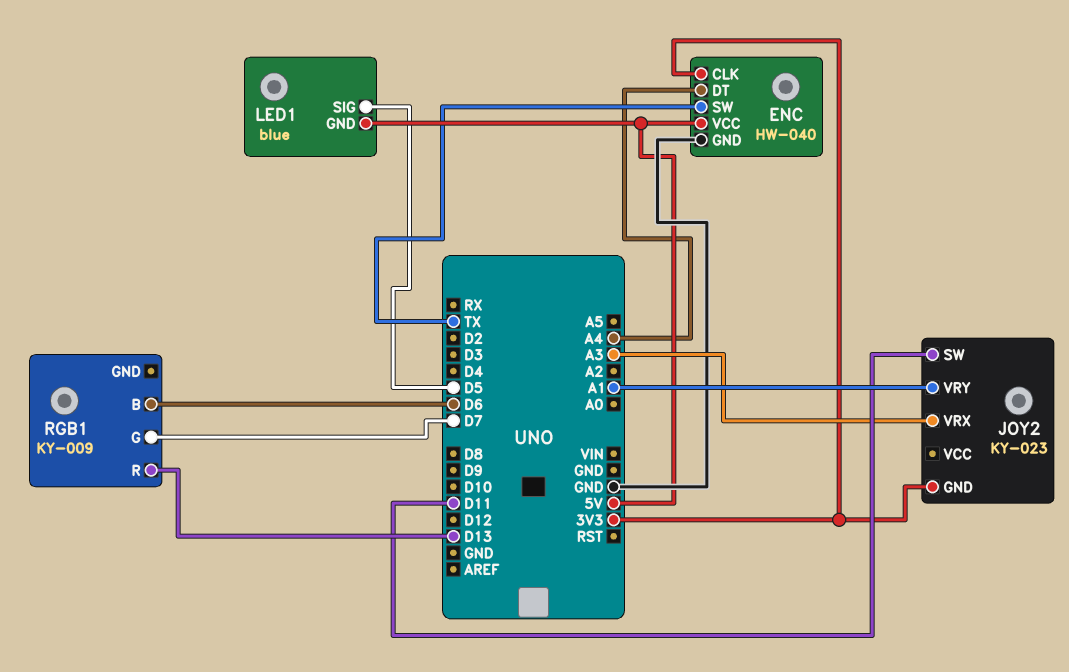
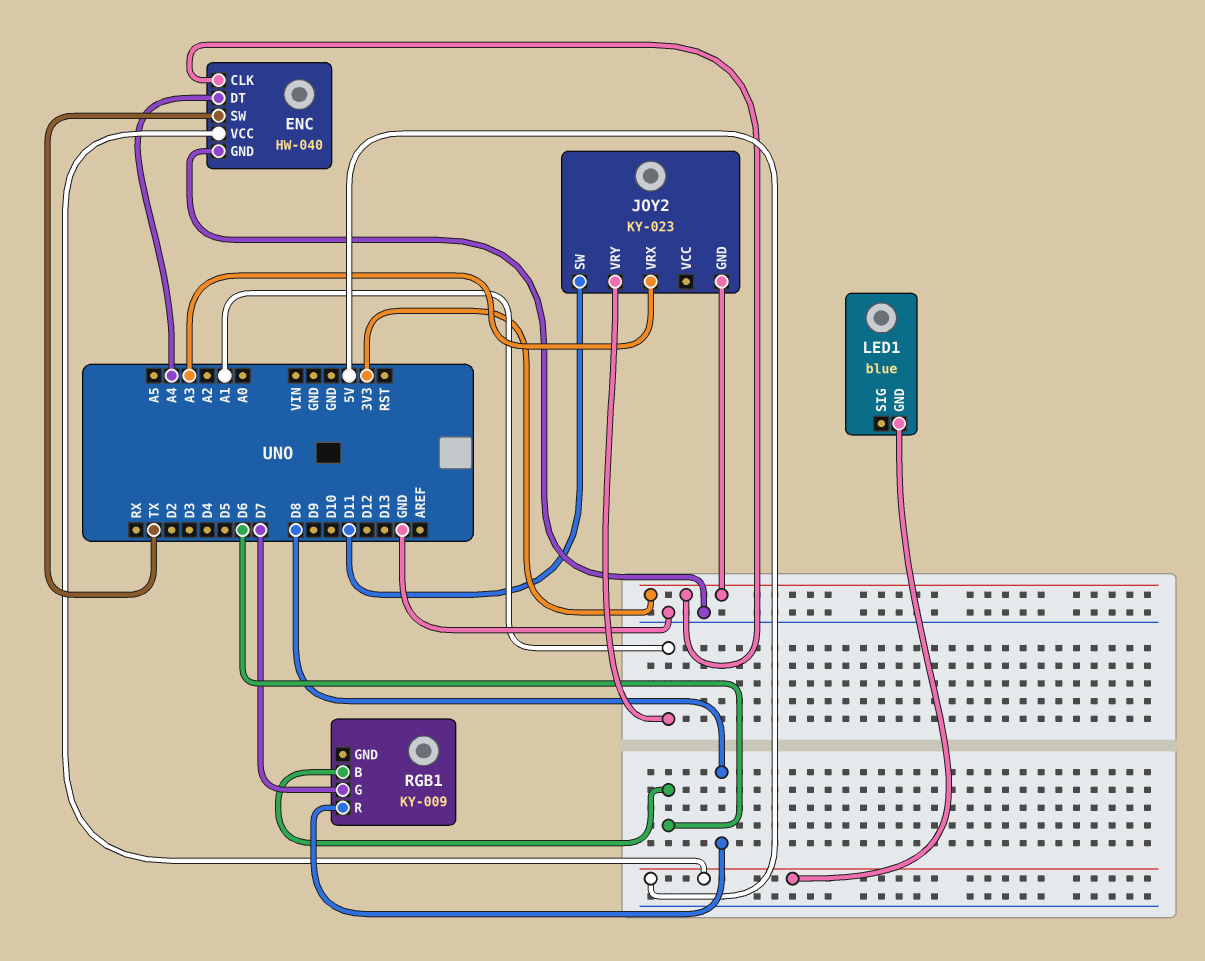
LED1 pin SIG: D5 -> none
RGB1 pin R: D13 -> D8

